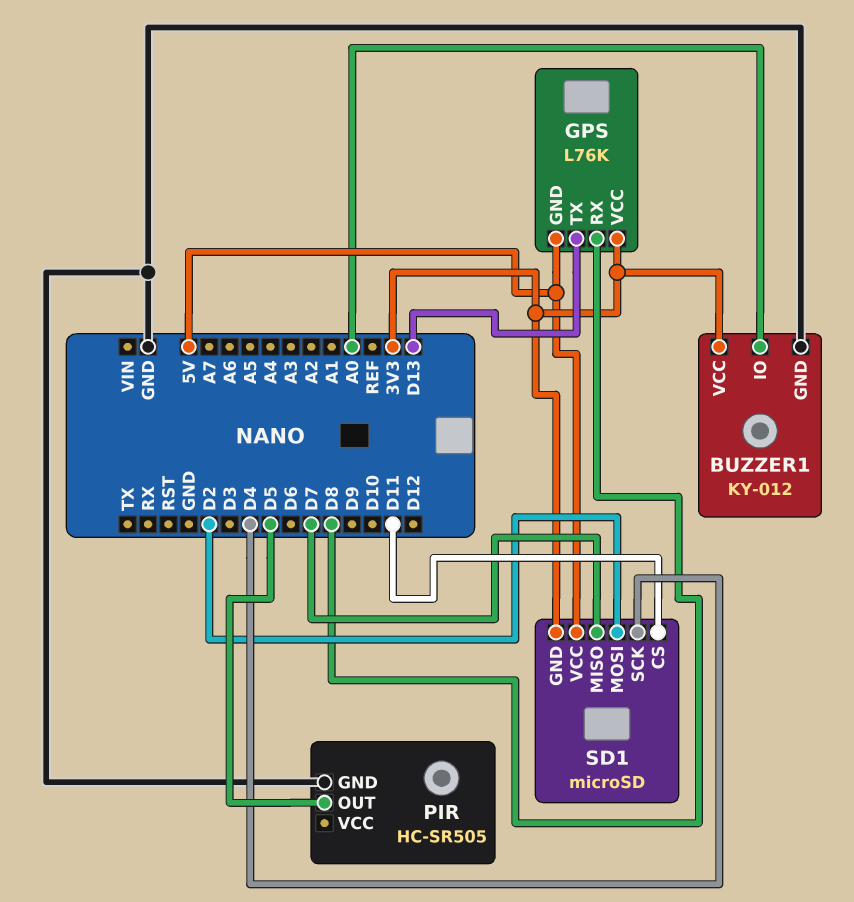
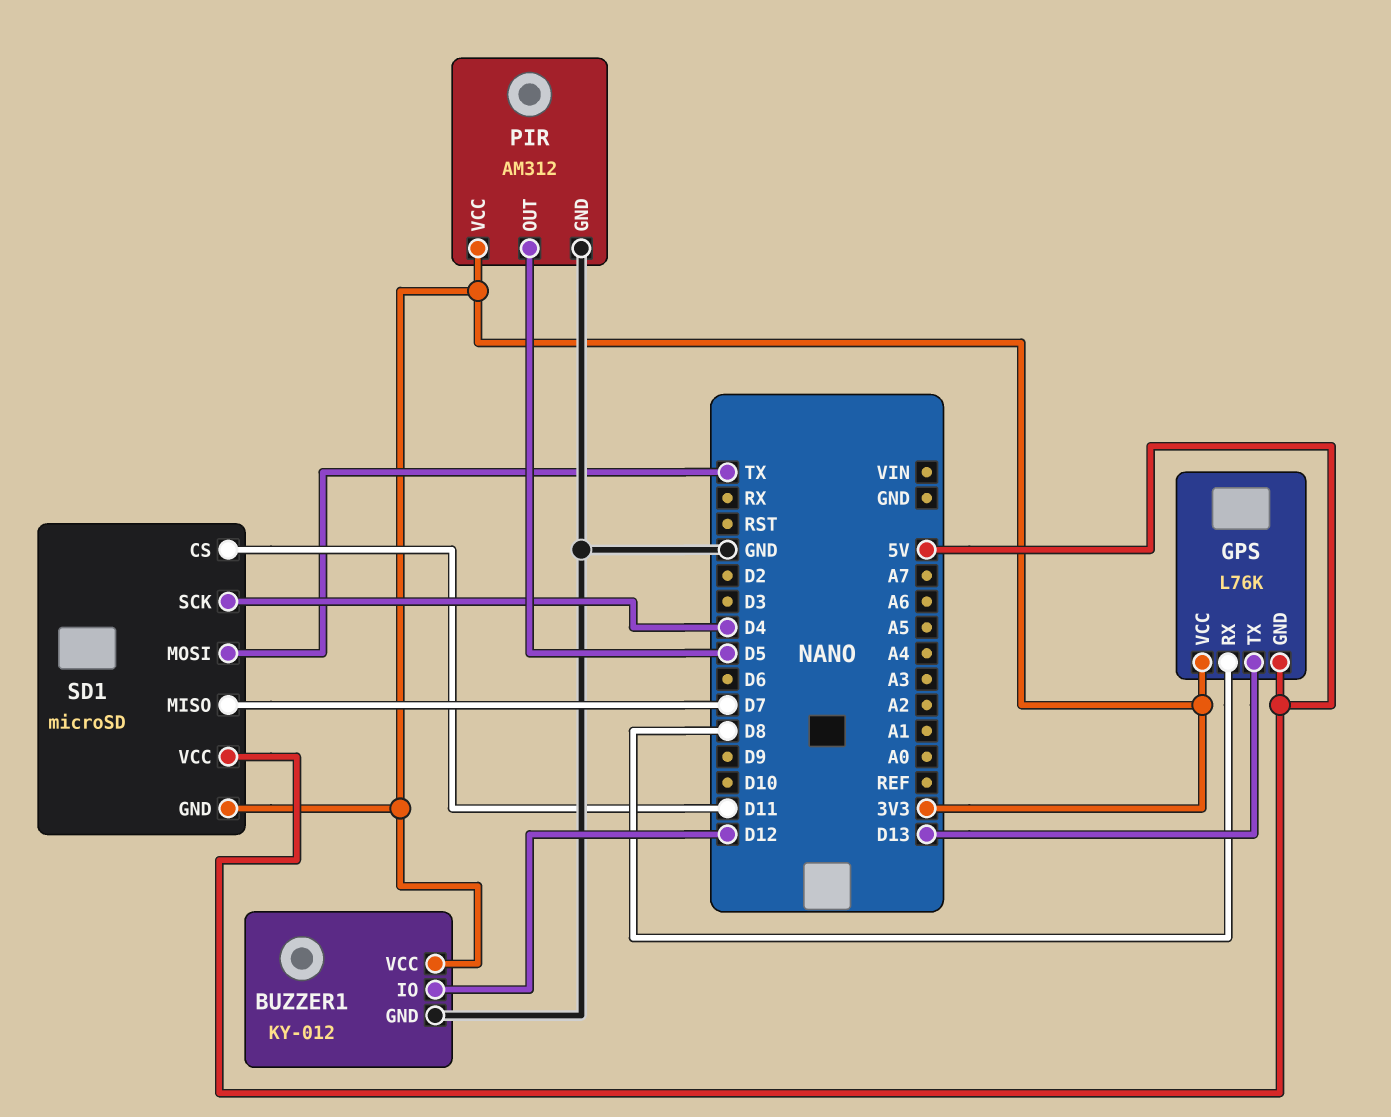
BUZZER1 pin IO: A0 -> D12
PIR: HC-SR505 -> AM312
PIR pin VCC: none -> 3V3
SD1 pin MOSI: D2 -> TX

